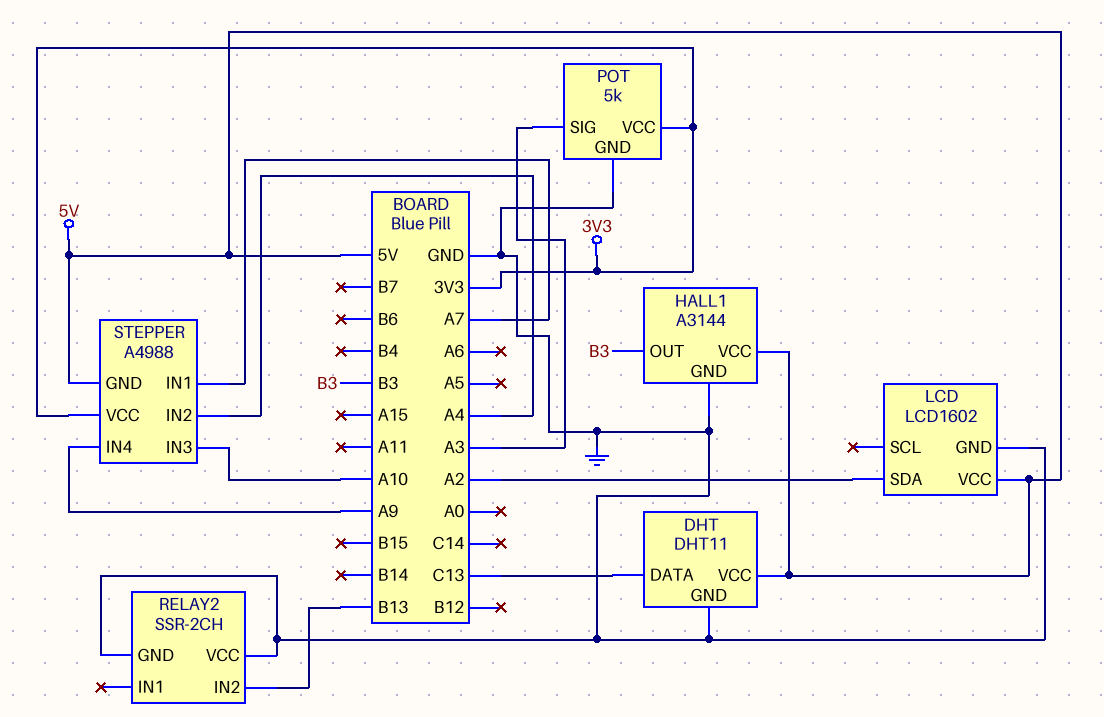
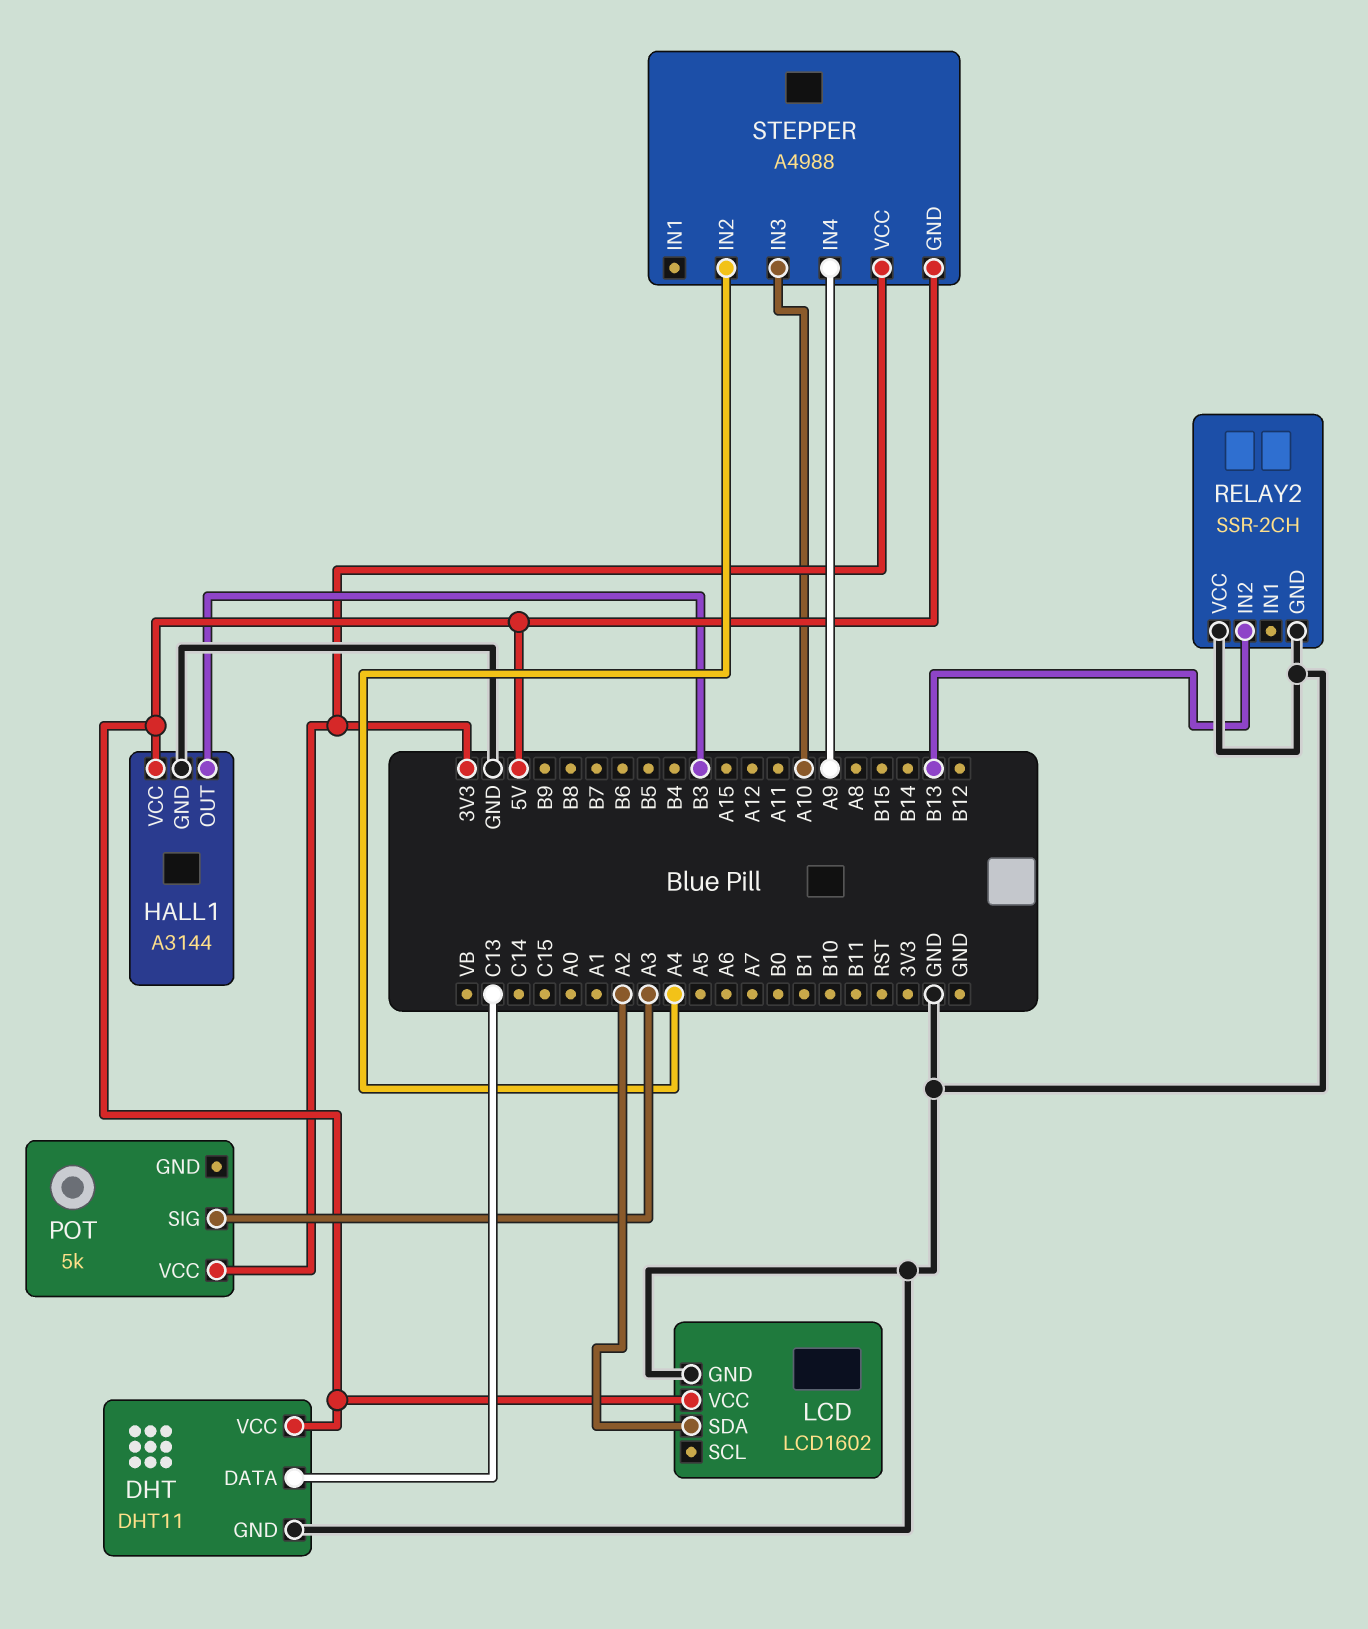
POT pin GND: GND -> none
STEPPER pin IN1: A7 -> none

